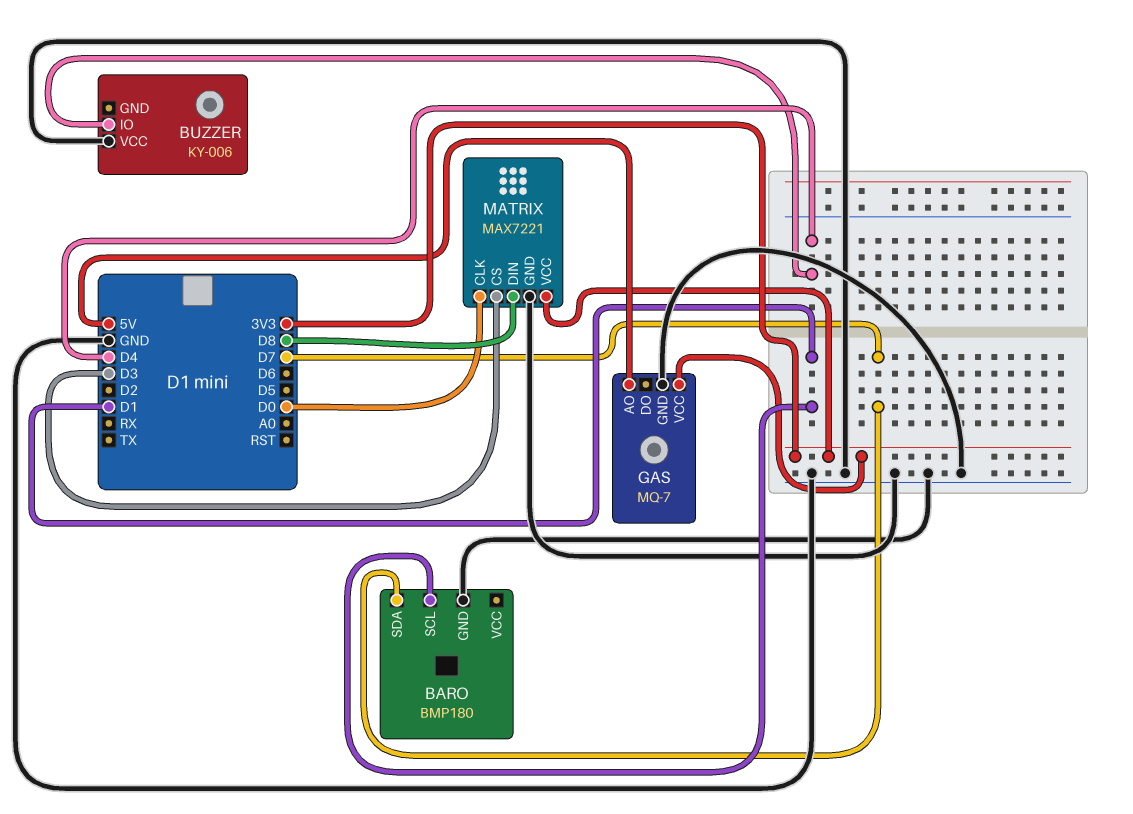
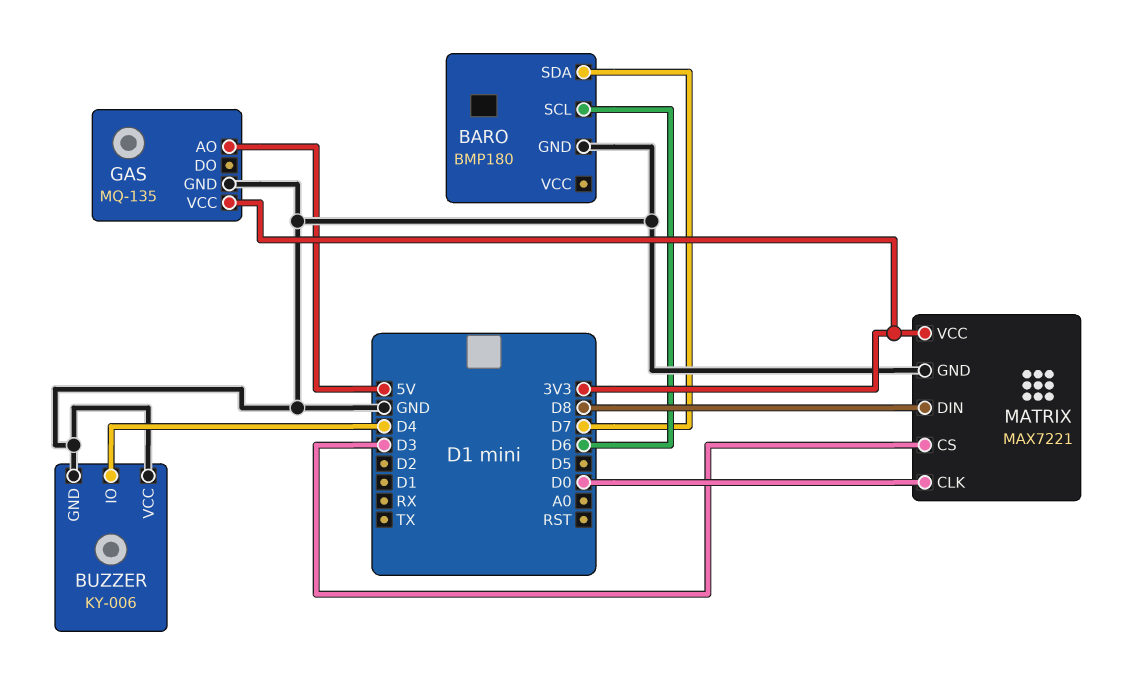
BARO pin SCL: D1 -> D6
BUZZER pin GND: none -> GND
GAS: MQ-7 -> MQ-135

